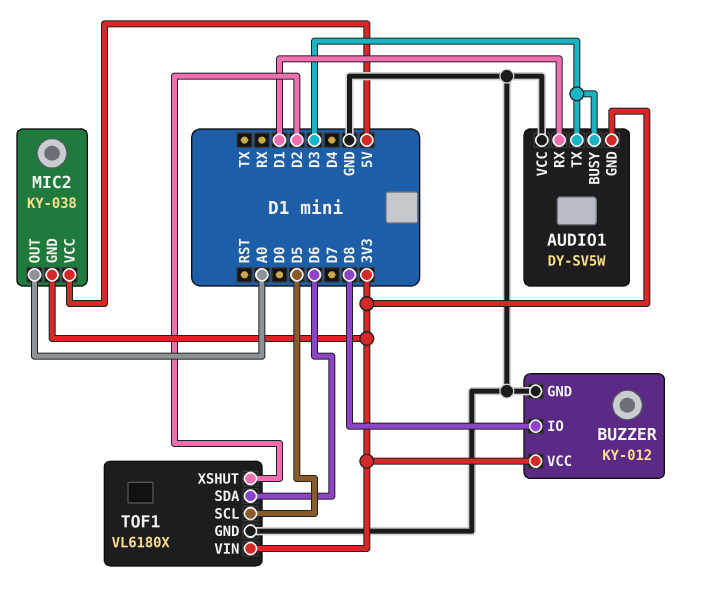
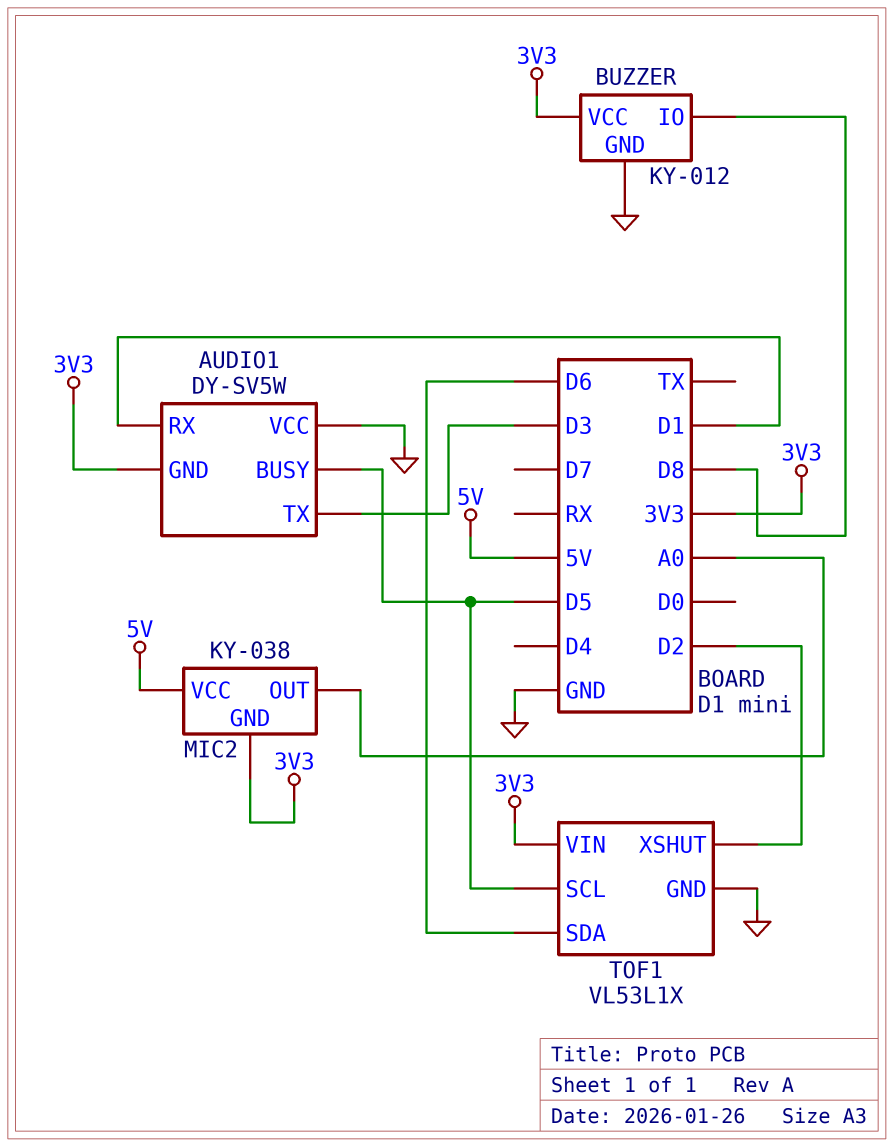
AUDIO1 pin BUSY: D3 -> D5
TOF1: VL6180X -> VL53L1X

